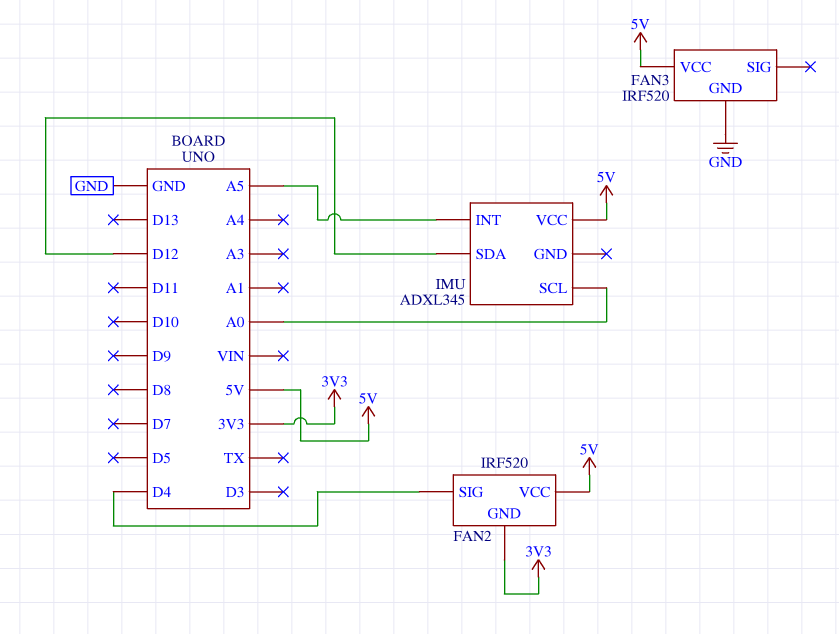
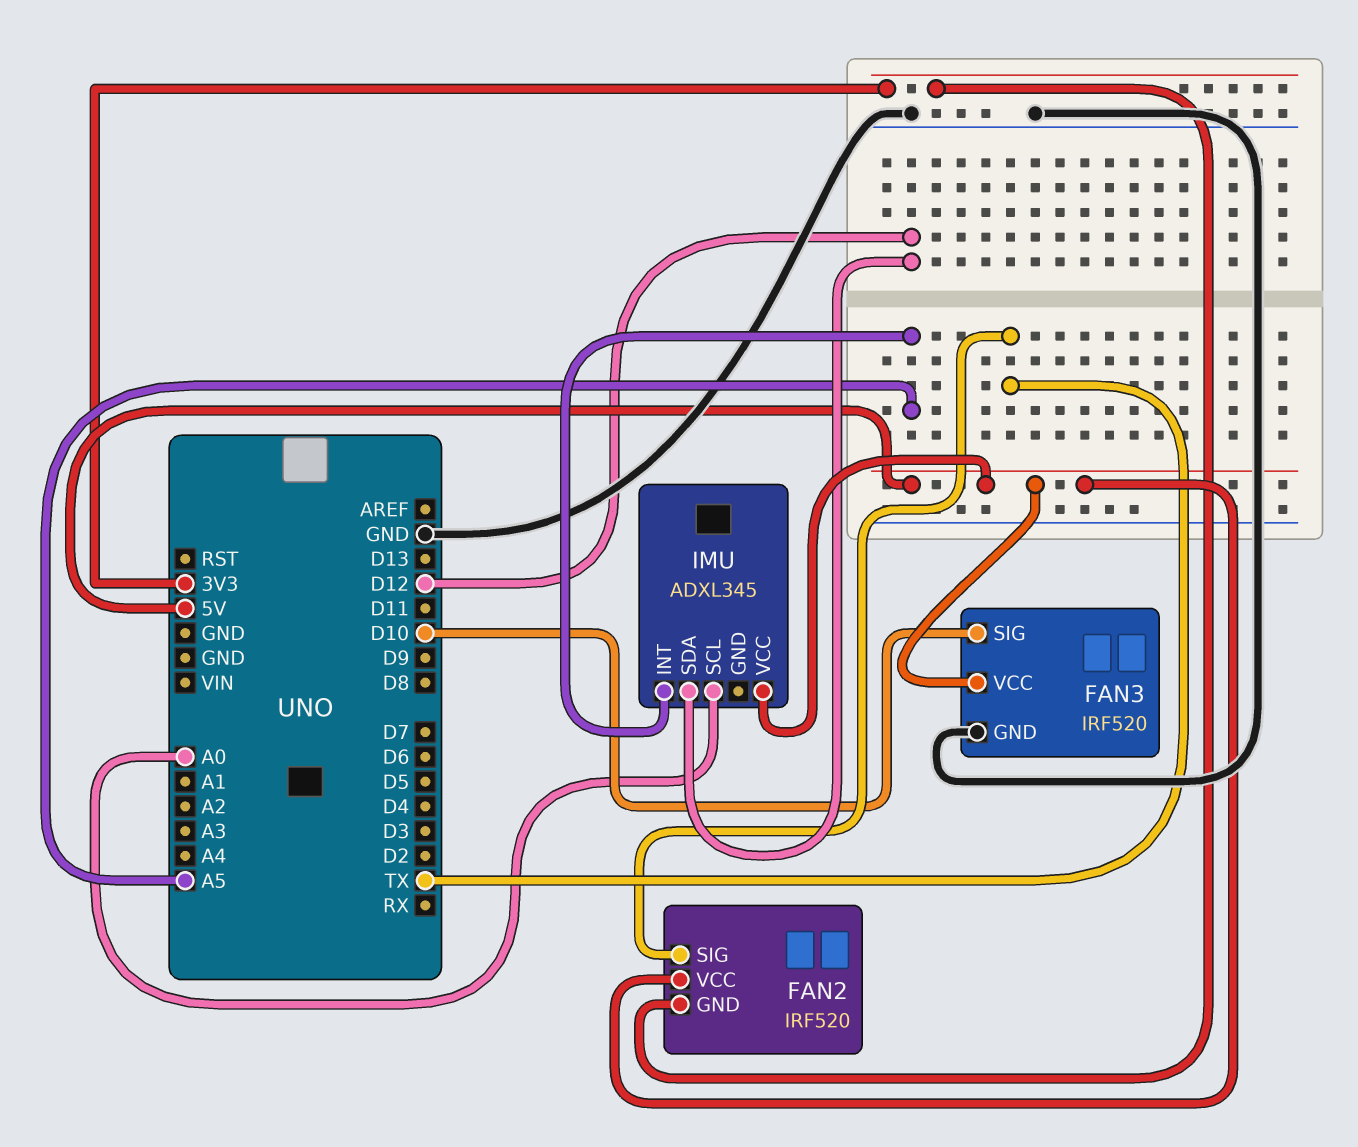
FAN2 pin SIG: D4 -> TX
FAN3 pin SIG: none -> D10

